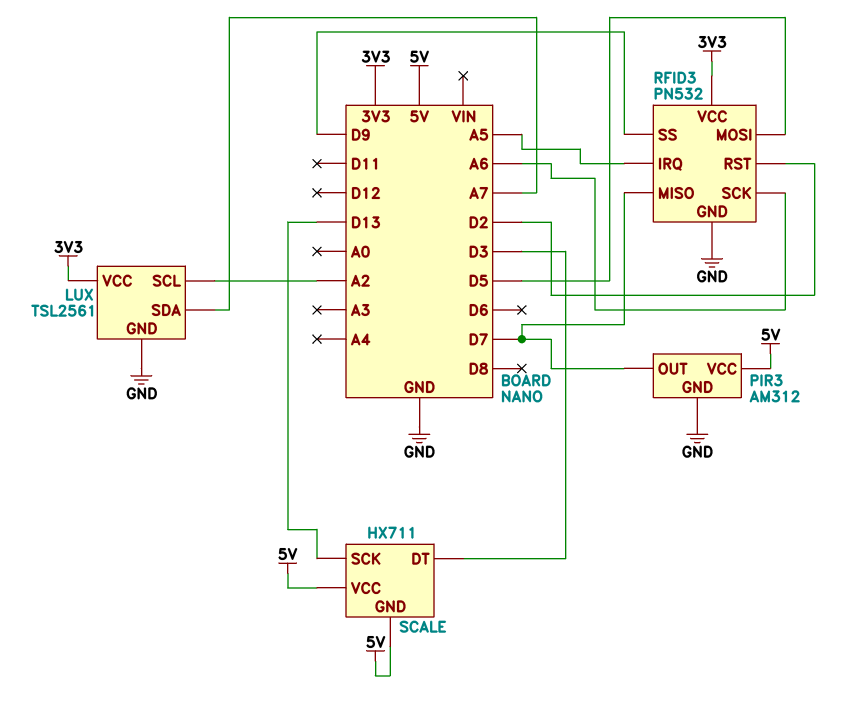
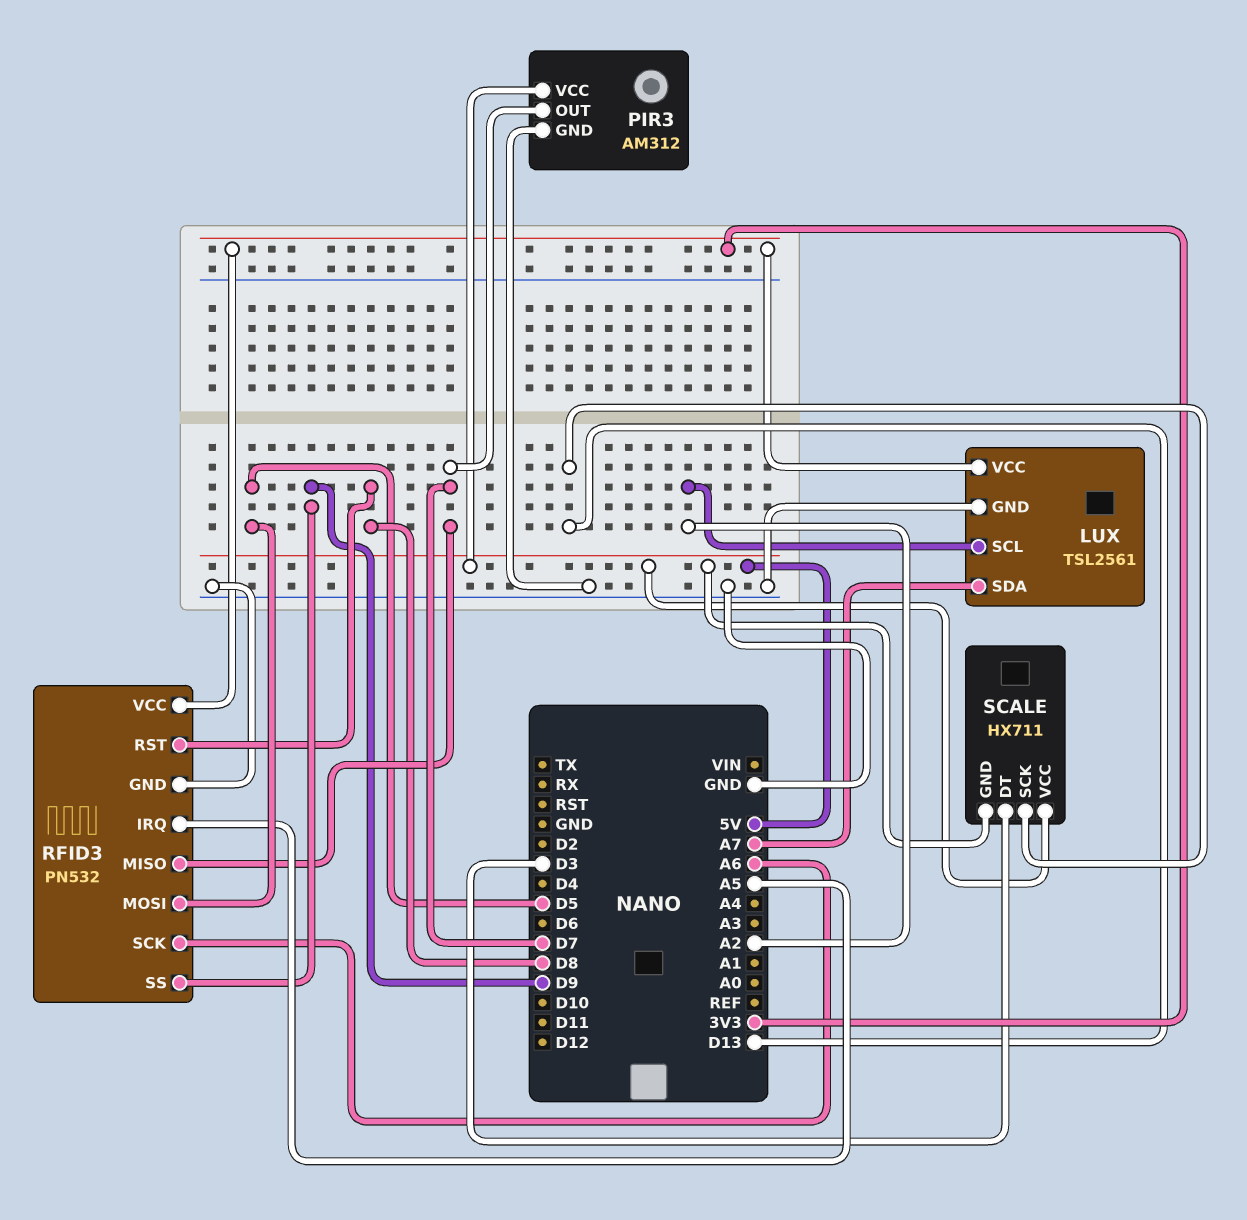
RFID3 pin RST: D2 -> D8

